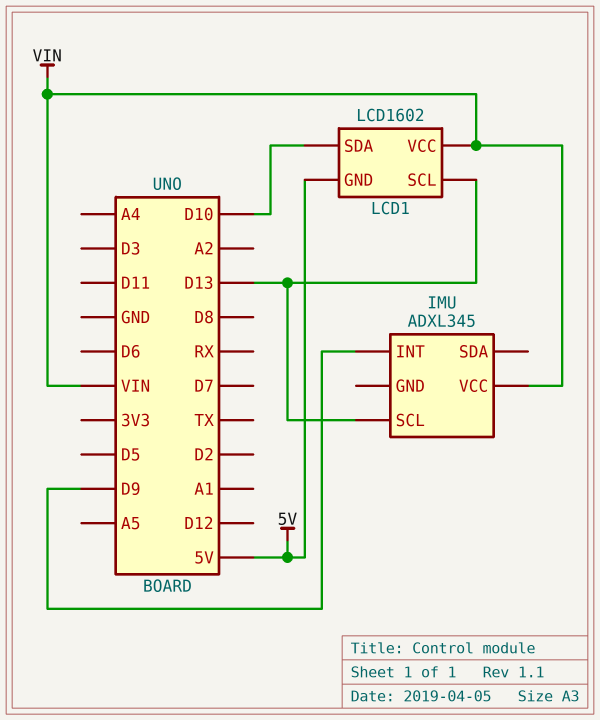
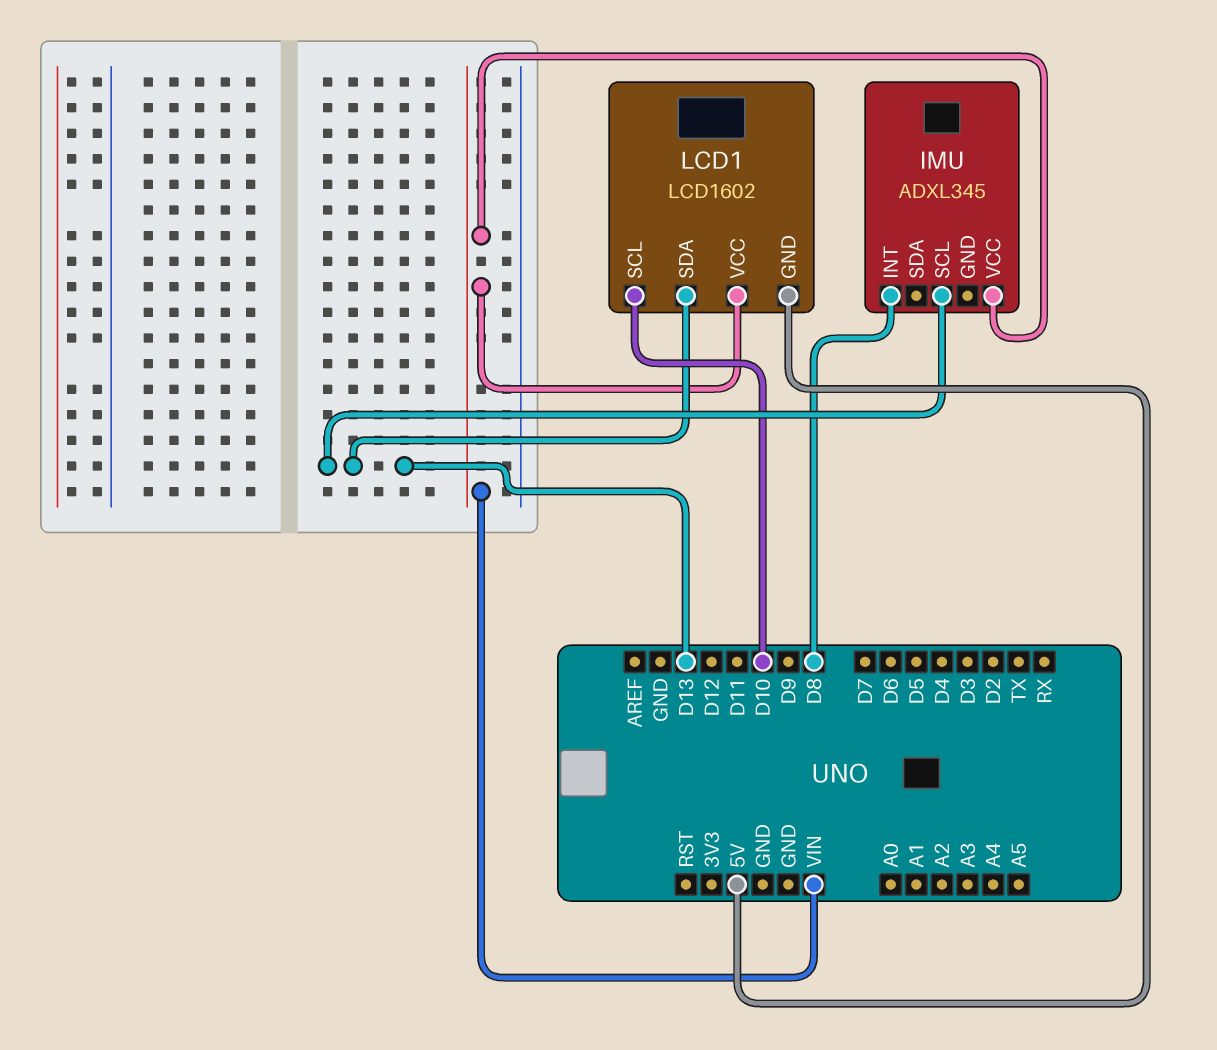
IMU pin INT: D9 -> D8
LCD1 pin SCL: D13 -> D10
LCD1 pin SDA: D10 -> D13

